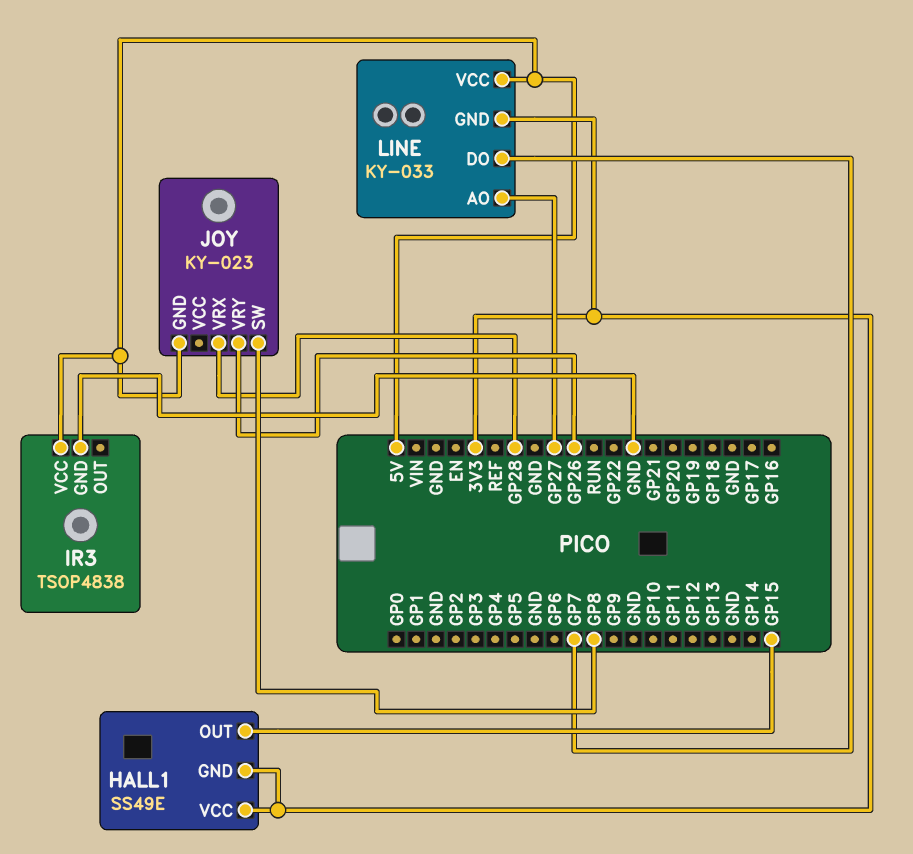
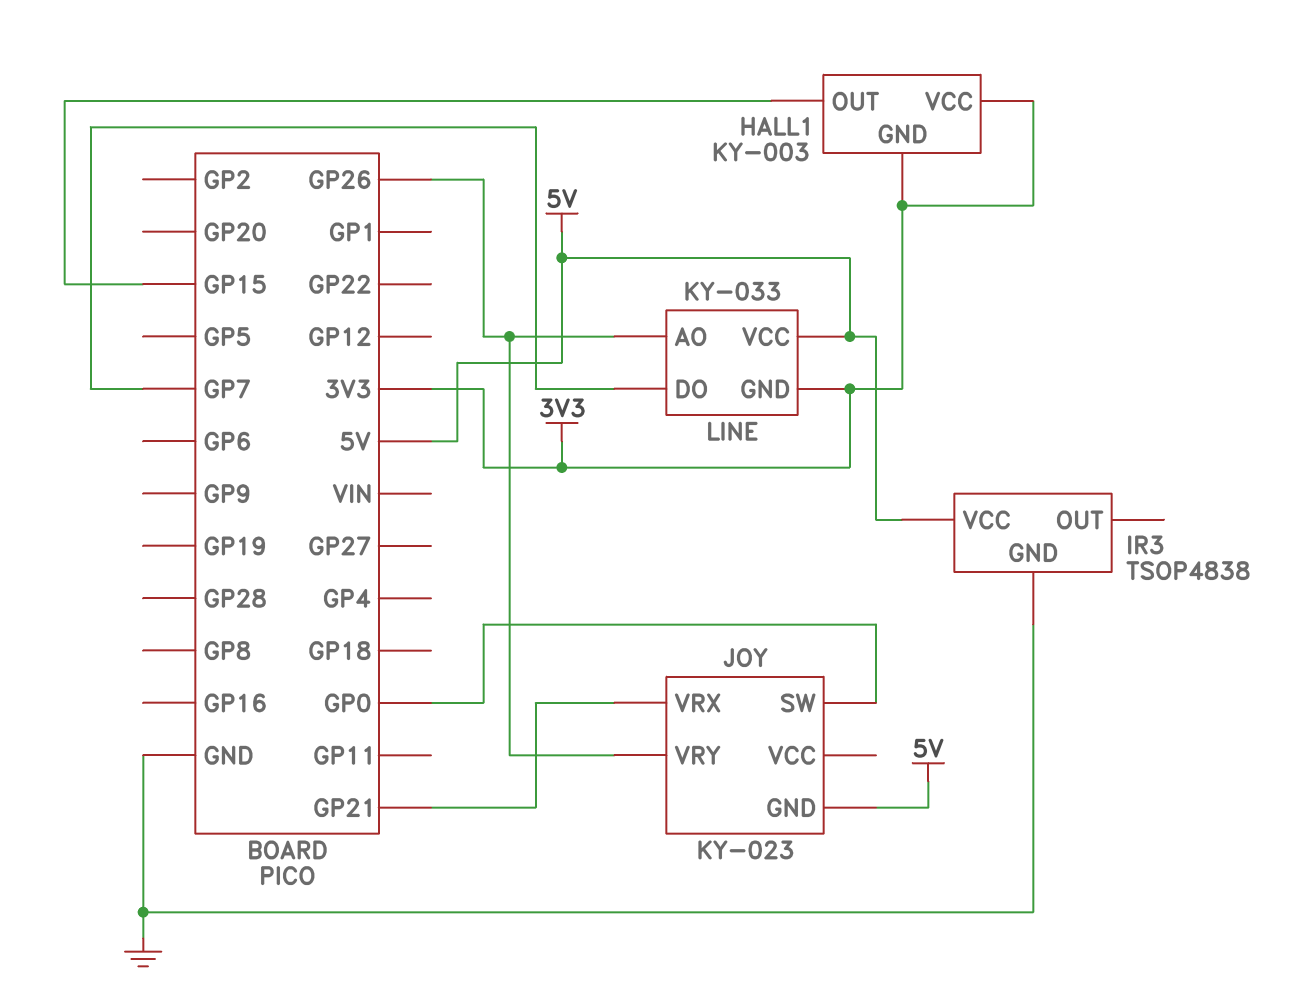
HALL1: SS49E -> KY-003
JOY pin SW: GP8 -> GP0
JOY pin VRX: GP28 -> GP21
LINE pin AO: GP27 -> GP26

